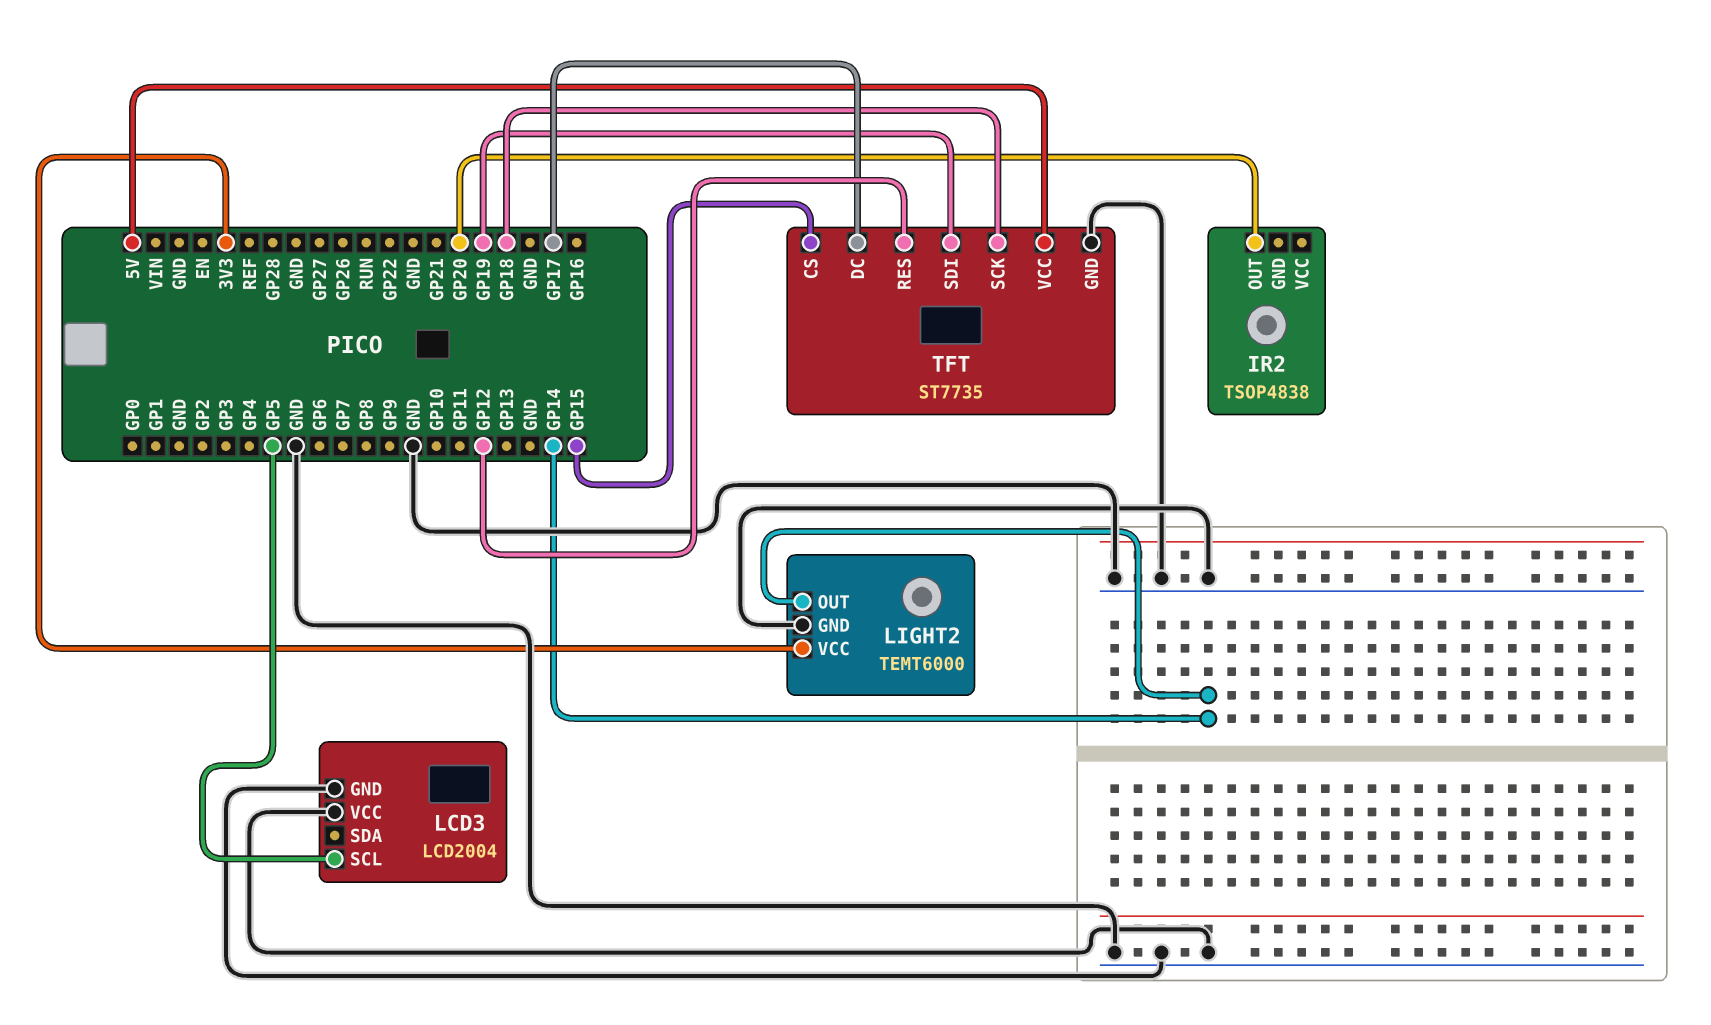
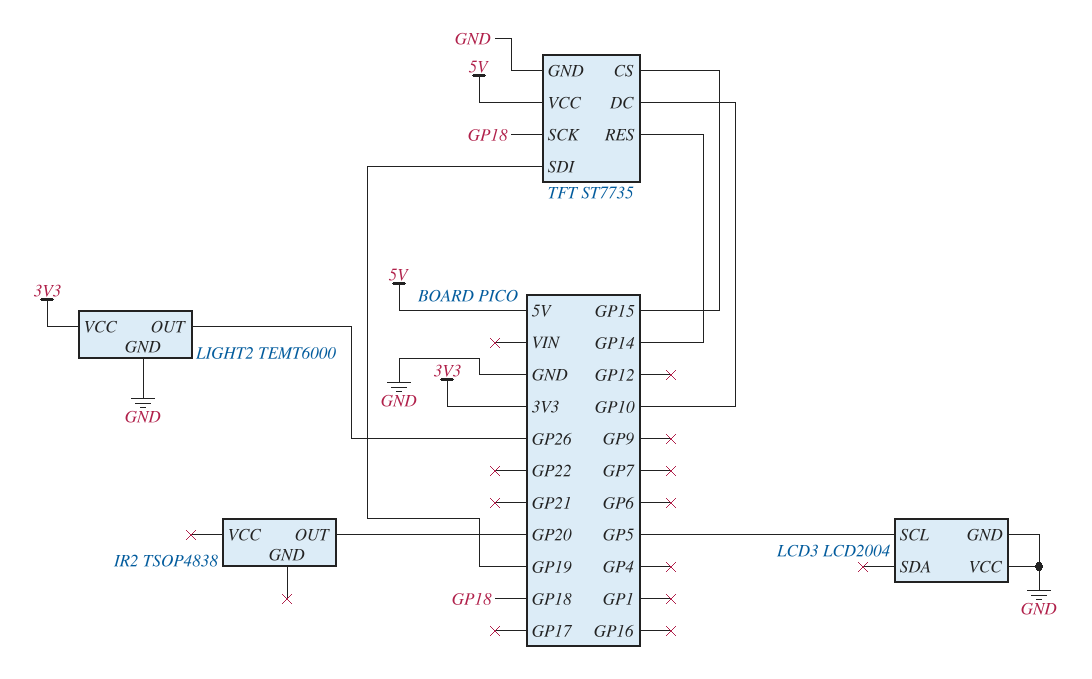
LIGHT2 pin OUT: GP14 -> GP26
TFT pin DC: GP17 -> GP10
TFT pin RES: GP12 -> GP14

